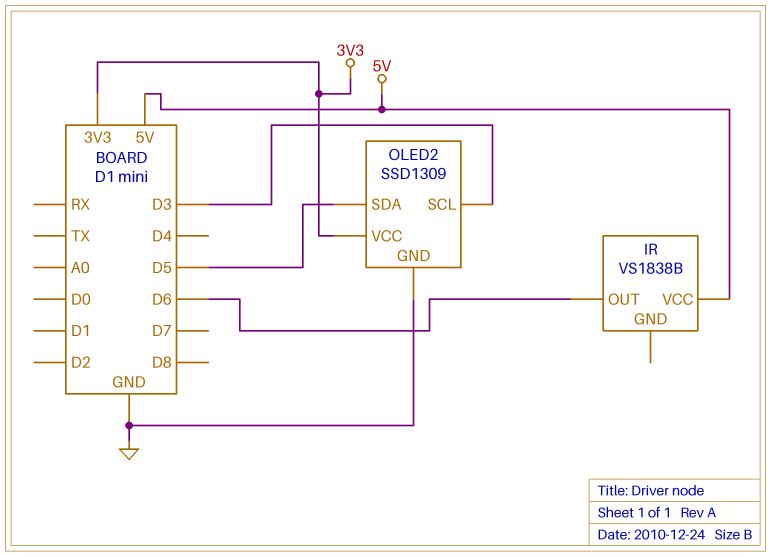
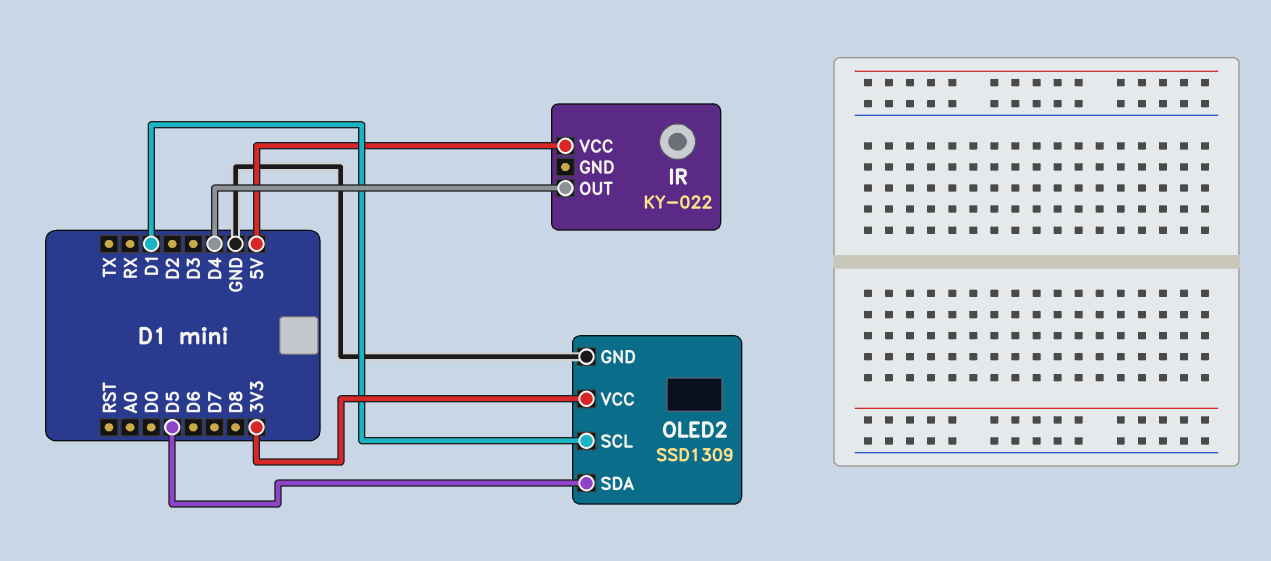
IR: VS1838B -> KY-022
IR pin OUT: D6 -> D4
OLED2 pin SCL: D3 -> D1

